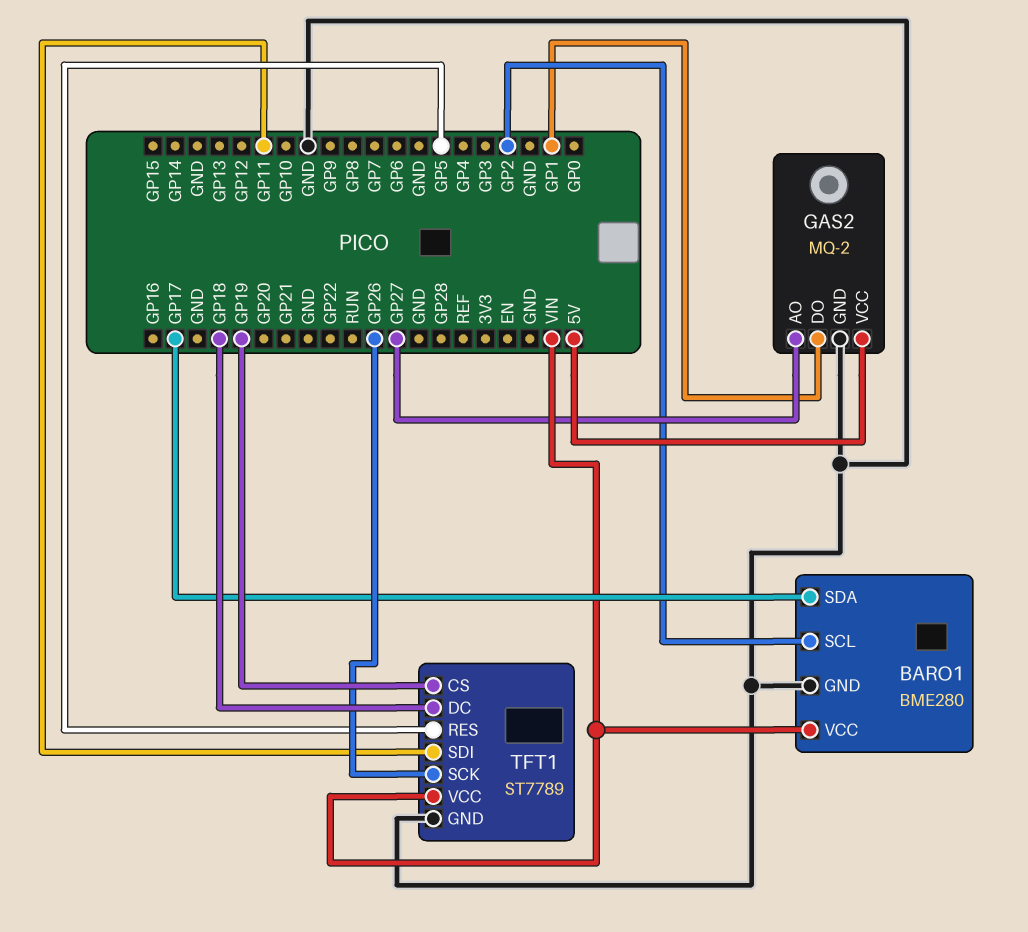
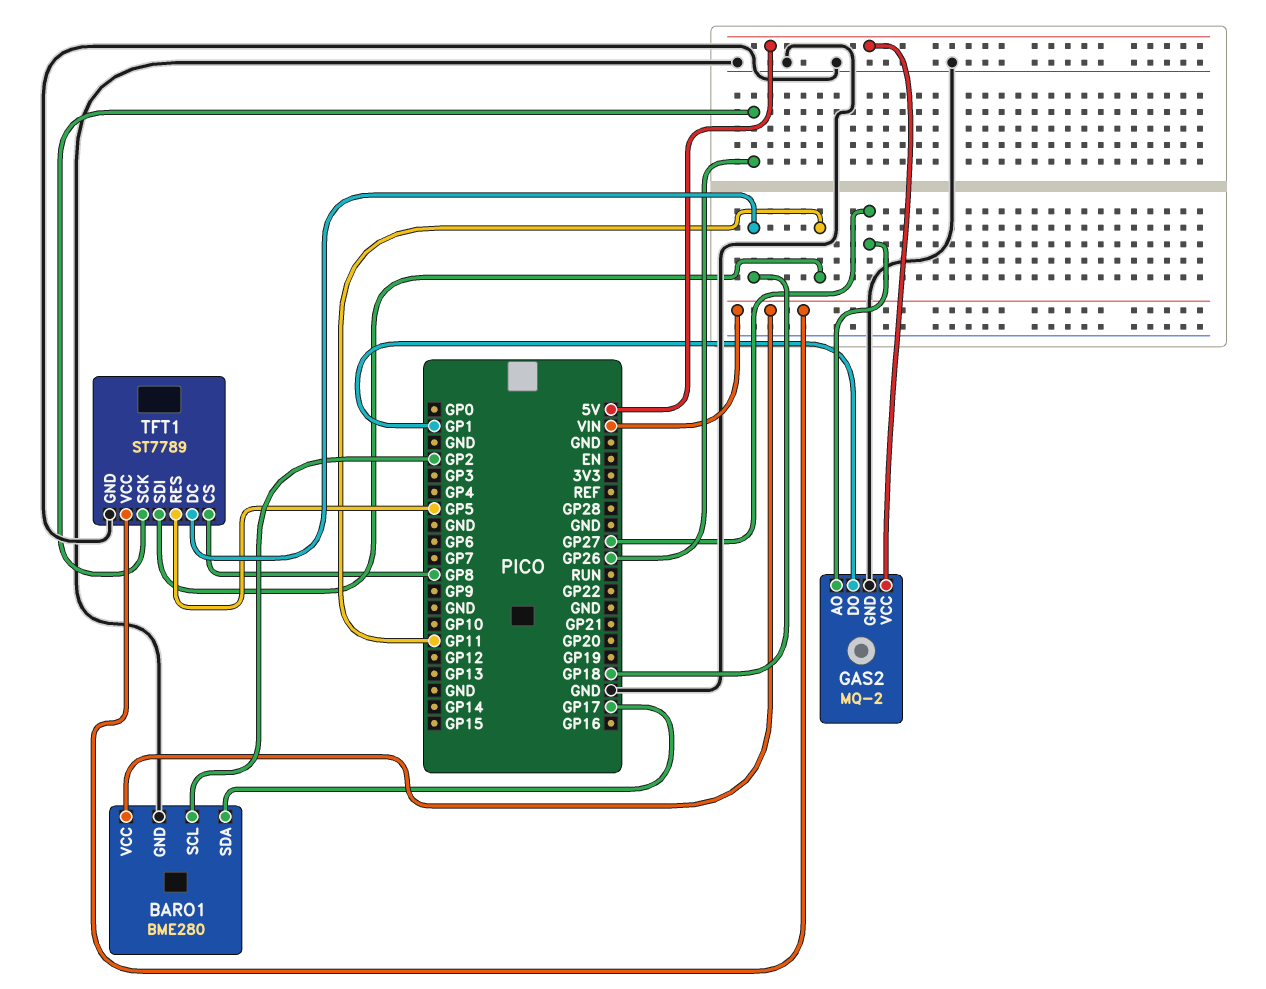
TFT1 pin CS: GP19 -> GP8

